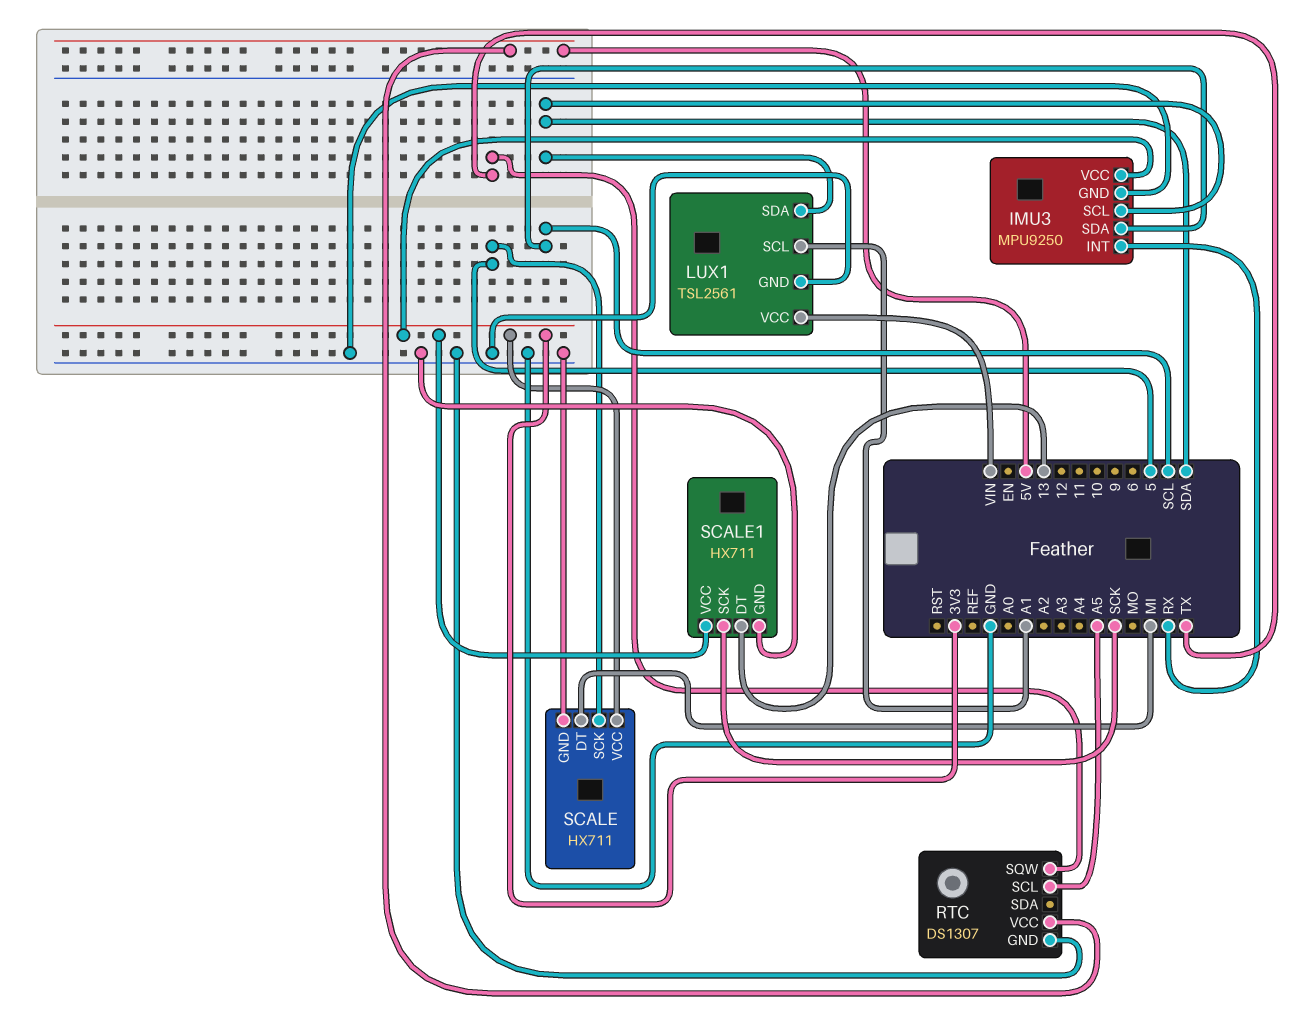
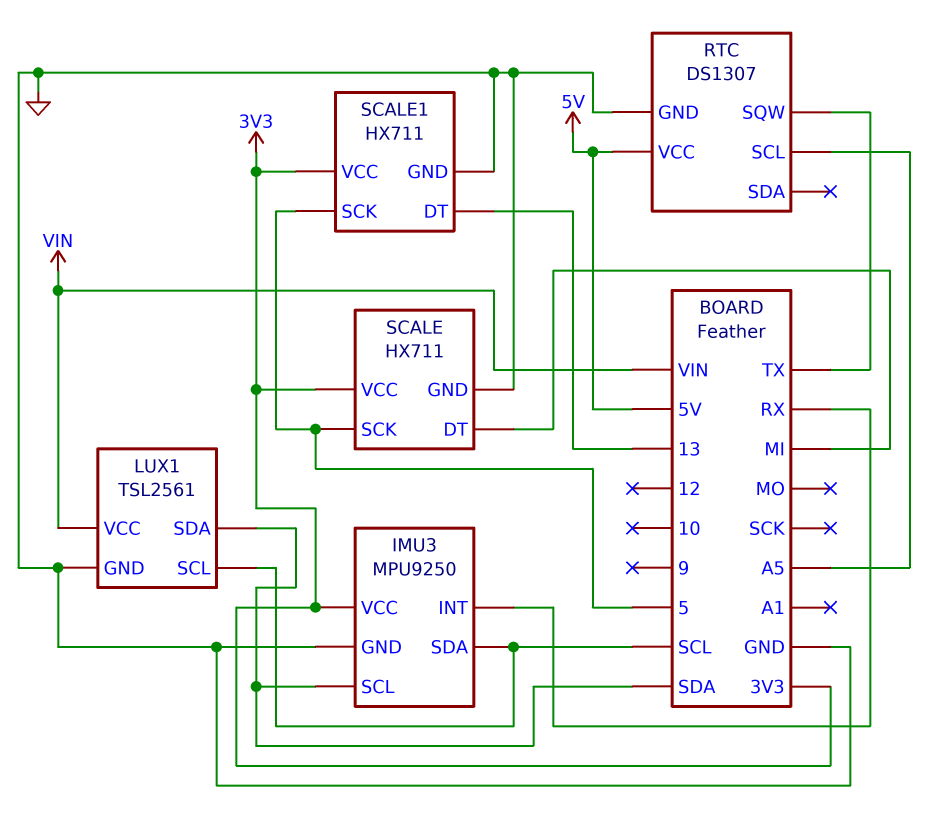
LUX1 pin SCL: A1 -> SCL
SCALE1 pin SCK: SCK -> 5

